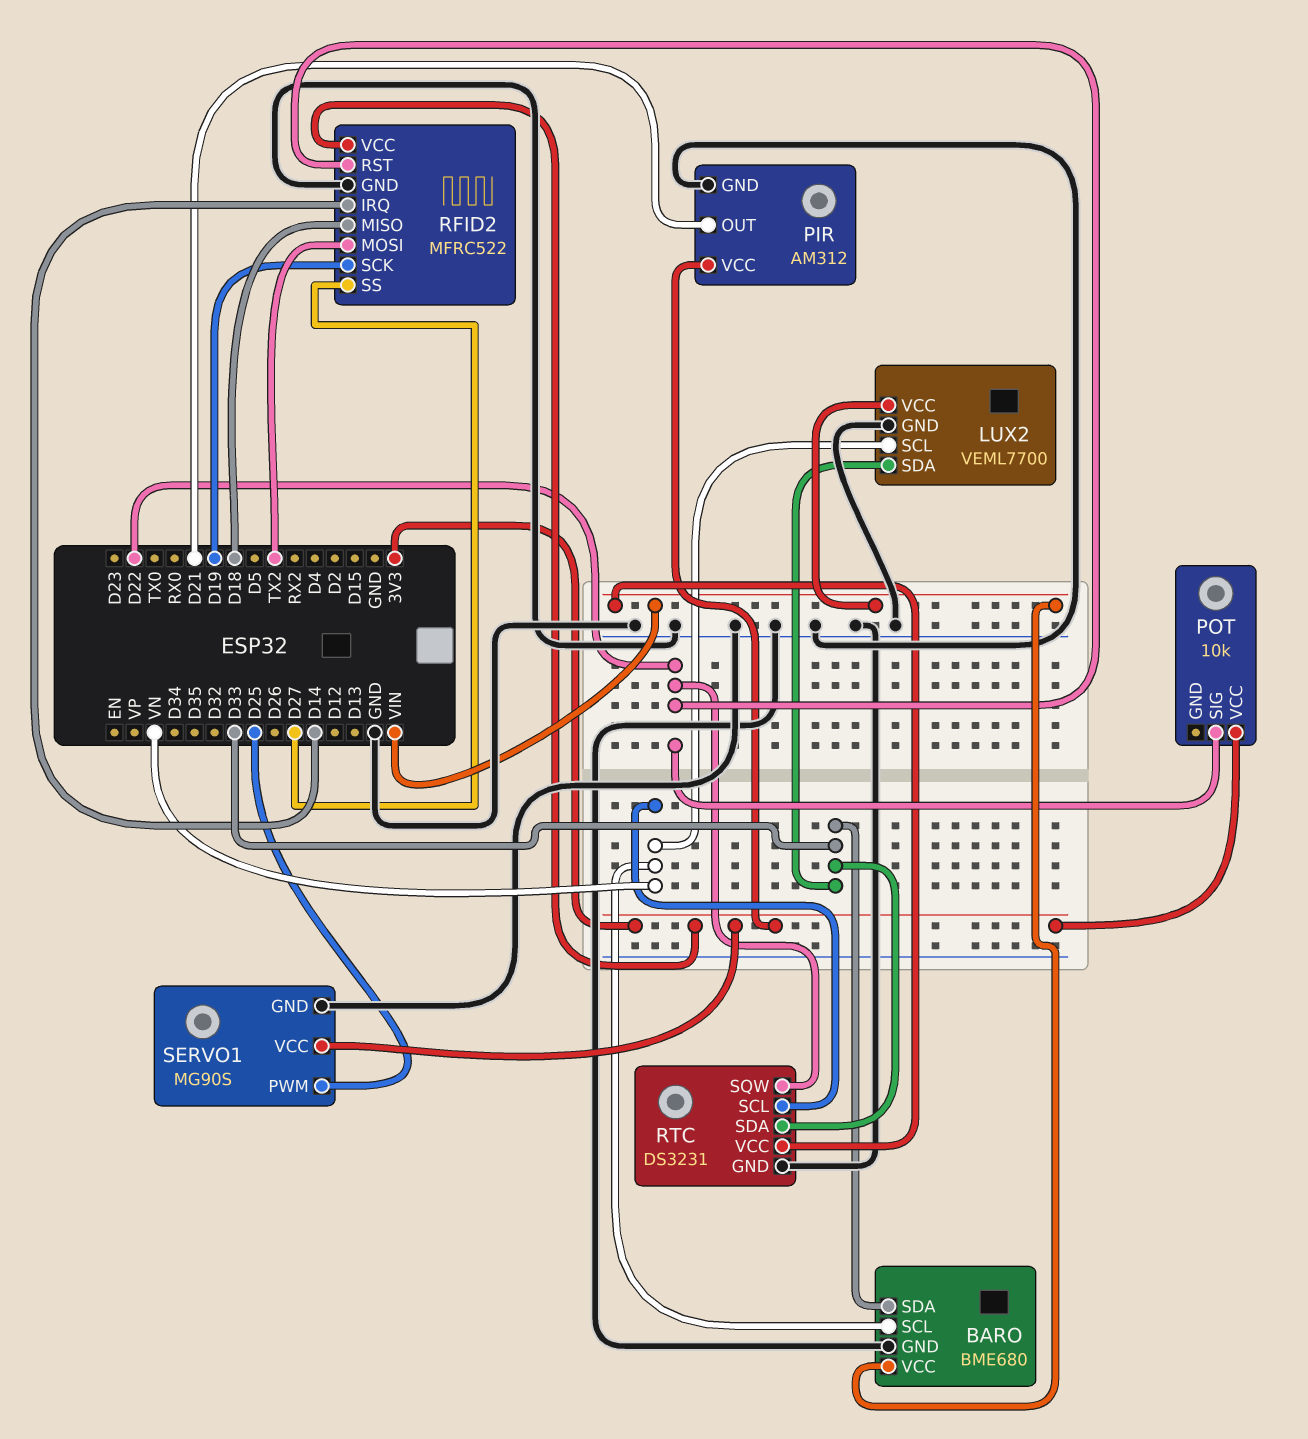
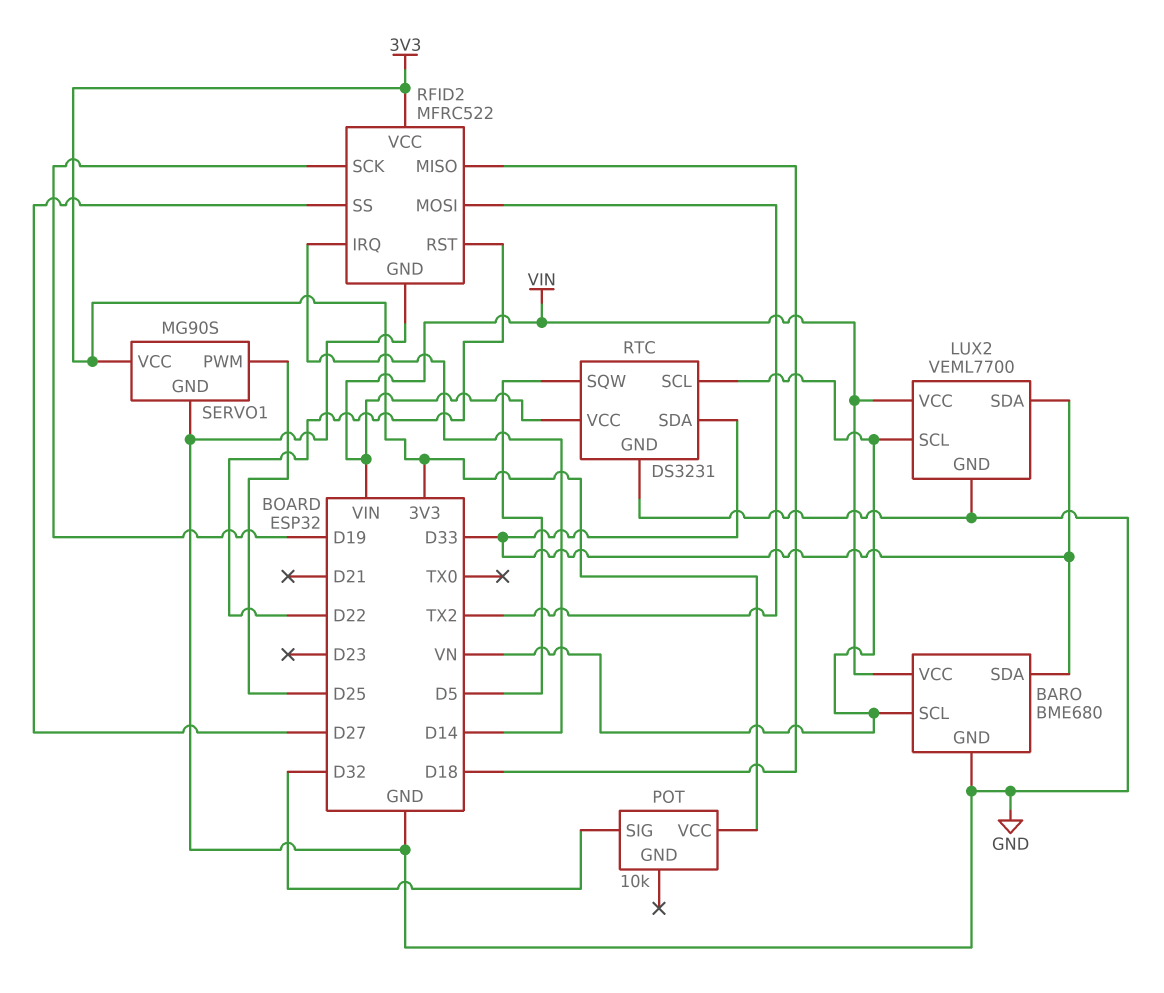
PIR: AM312 -> none
PIR pin GND: GND -> none
PIR pin OUT: D21 -> none
PIR pin VCC: 3V3 -> none
POT pin SIG: D22 -> D32
RTC pin SQW: D22 -> D5

